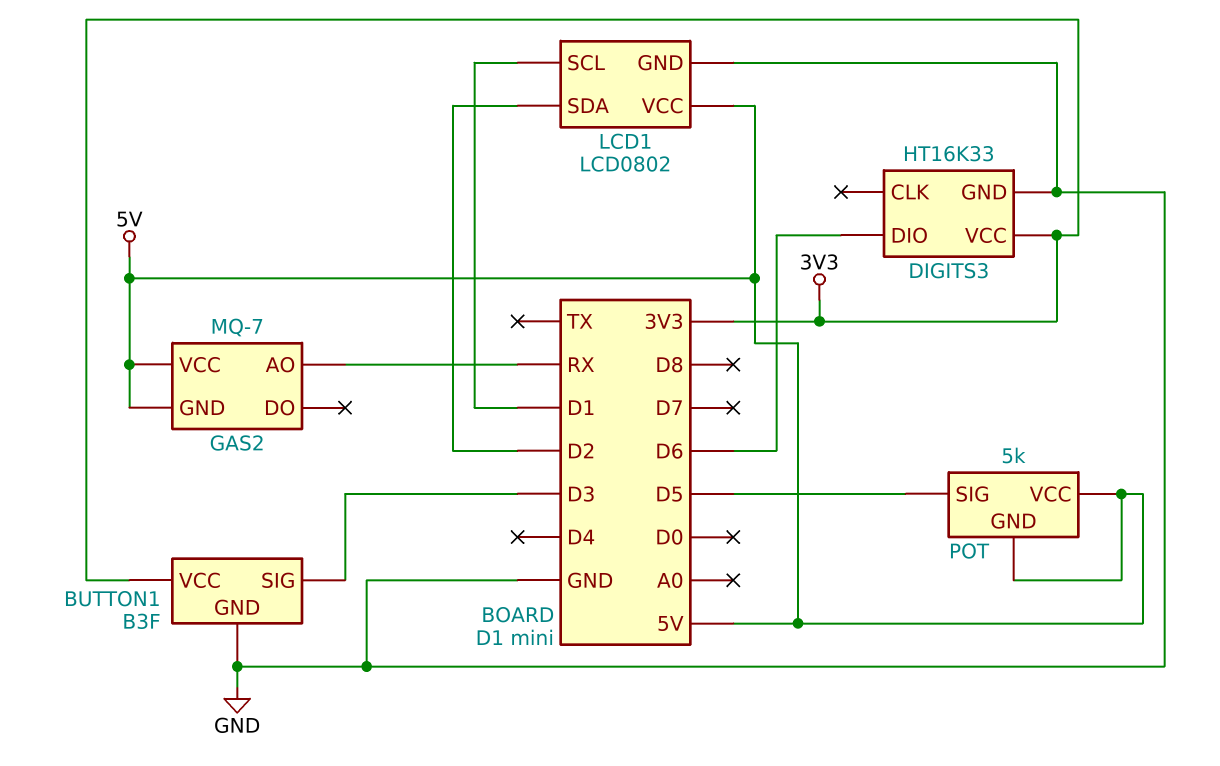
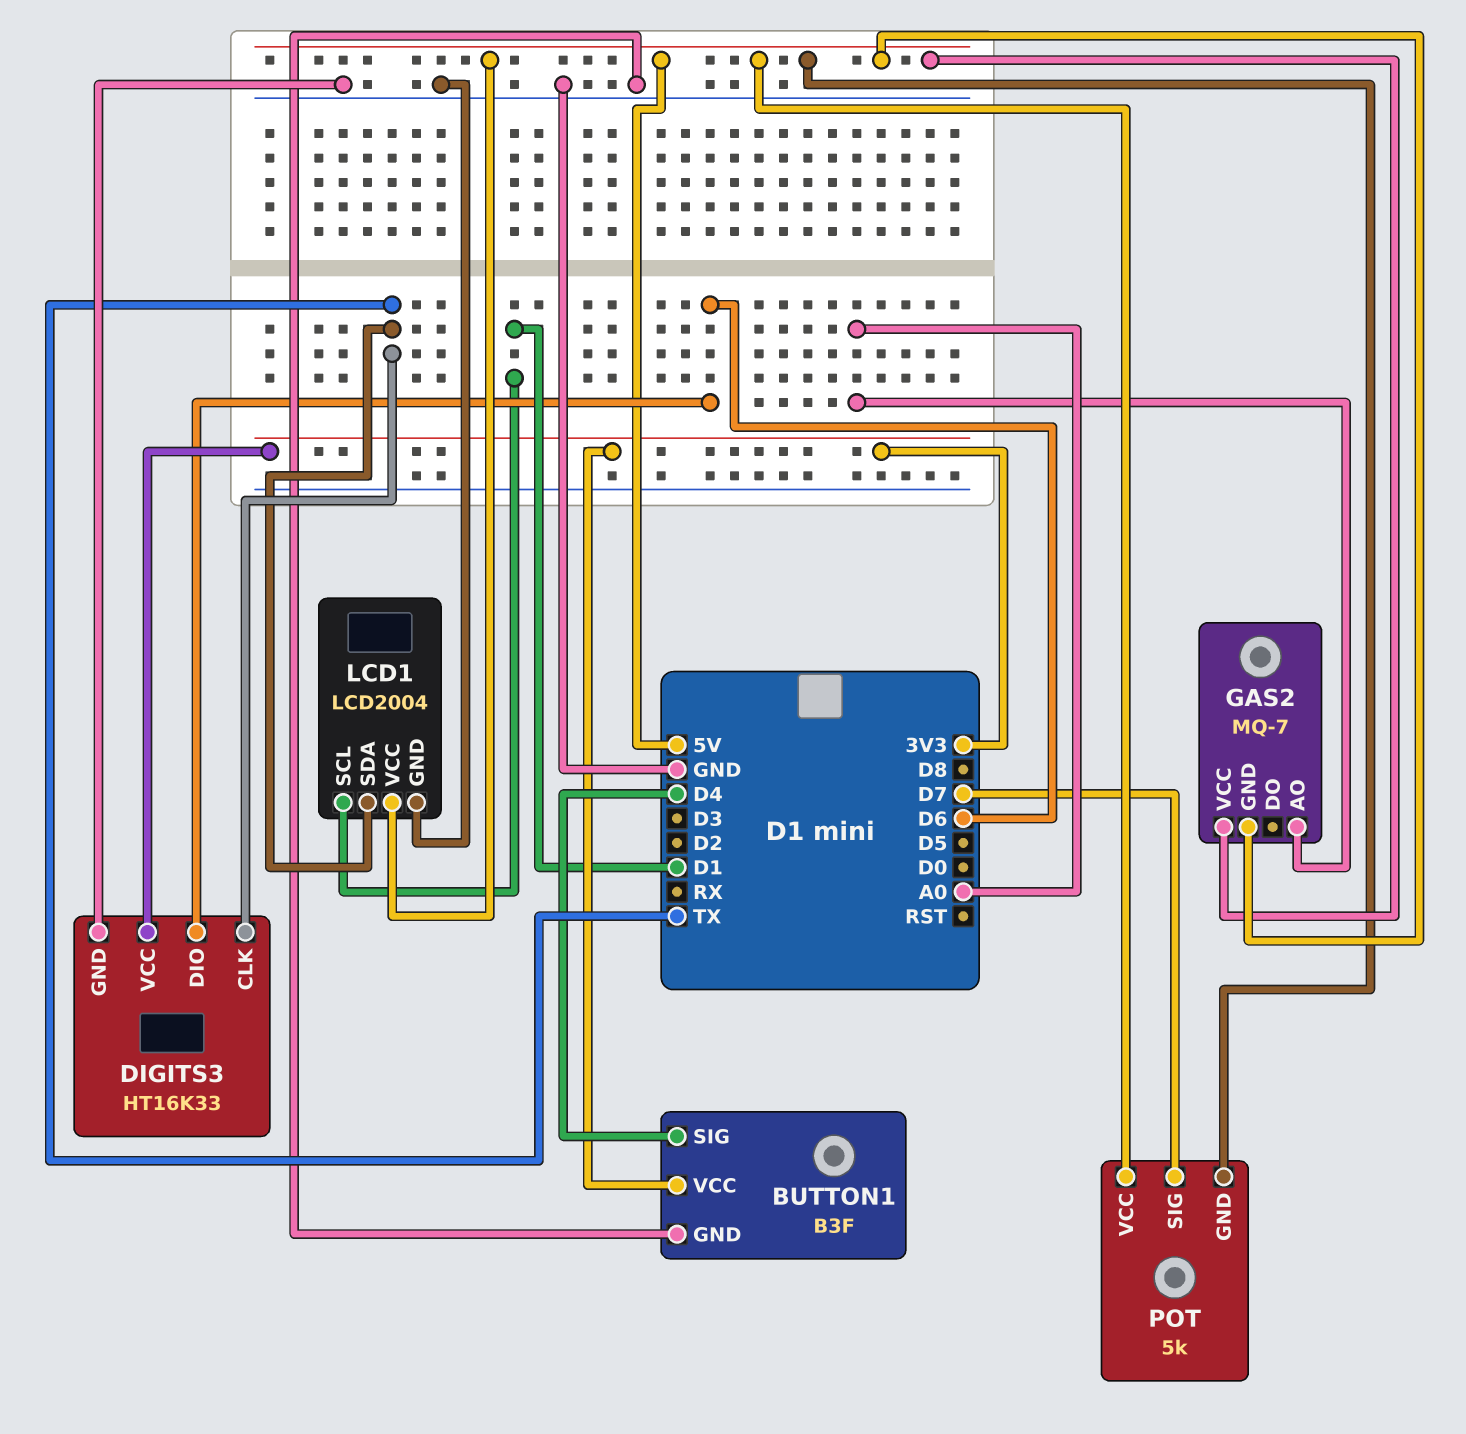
BUTTON1 pin SIG: D3 -> D4
DIGITS3 pin CLK: none -> TX
GAS2 pin AO: RX -> A0
LCD1: LCD0802 -> LCD2004
LCD1 pin SDA: D2 -> TX
POT pin SIG: D5 -> D7

